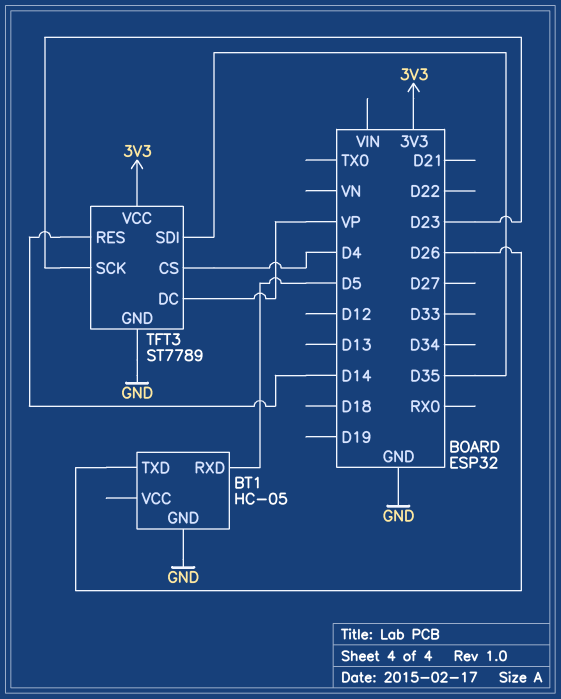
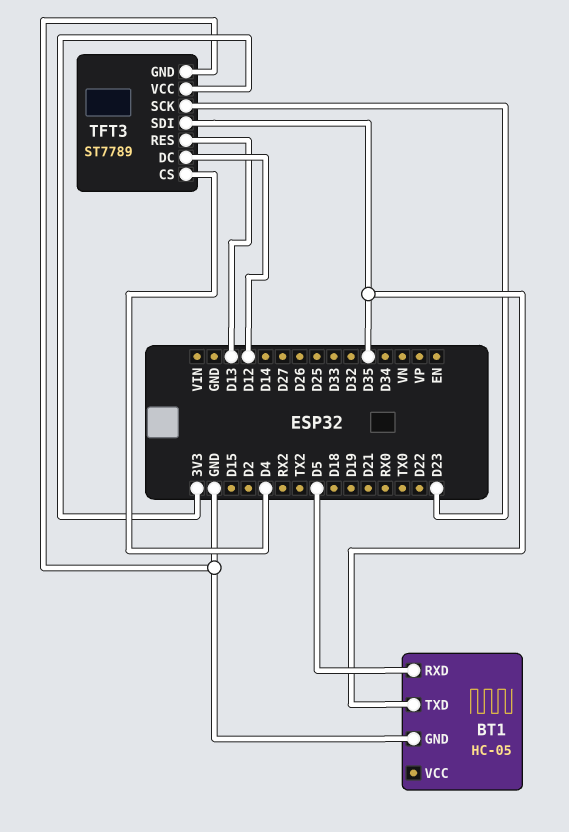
BT1 pin TXD: D26 -> D35
TFT3 pin DC: VP -> D12
TFT3 pin RES: D14 -> D13

